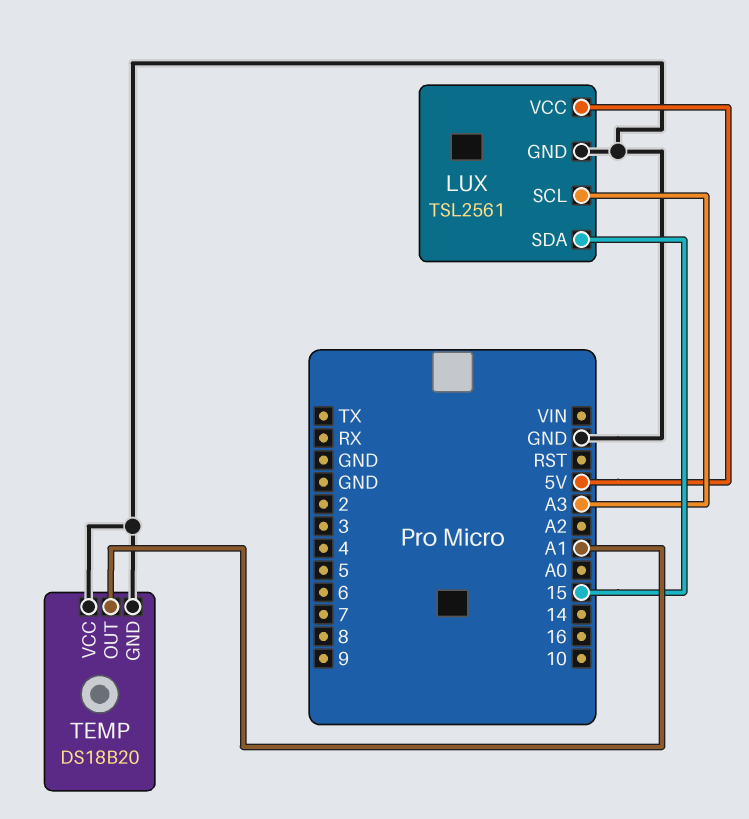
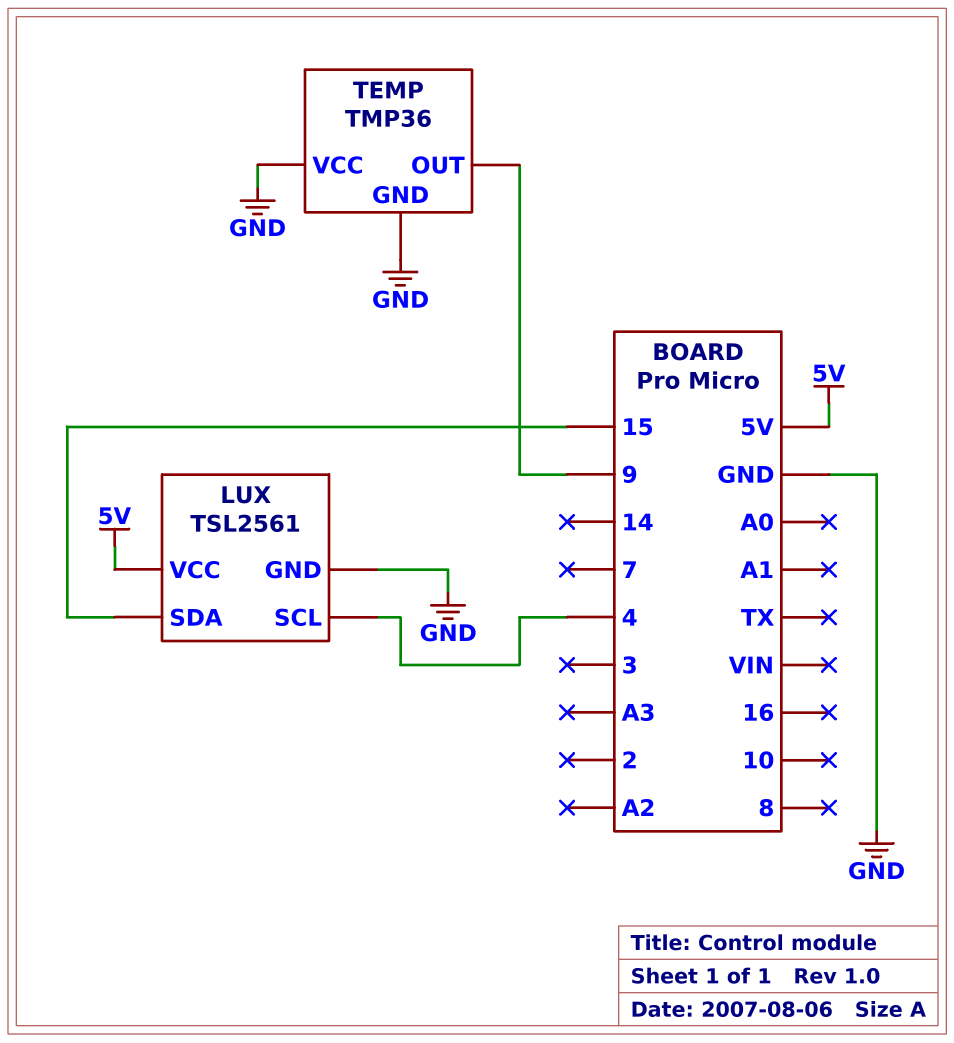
LUX pin SCL: A3 -> 4
TEMP: DS18B20 -> TMP36
TEMP pin OUT: A1 -> 9

